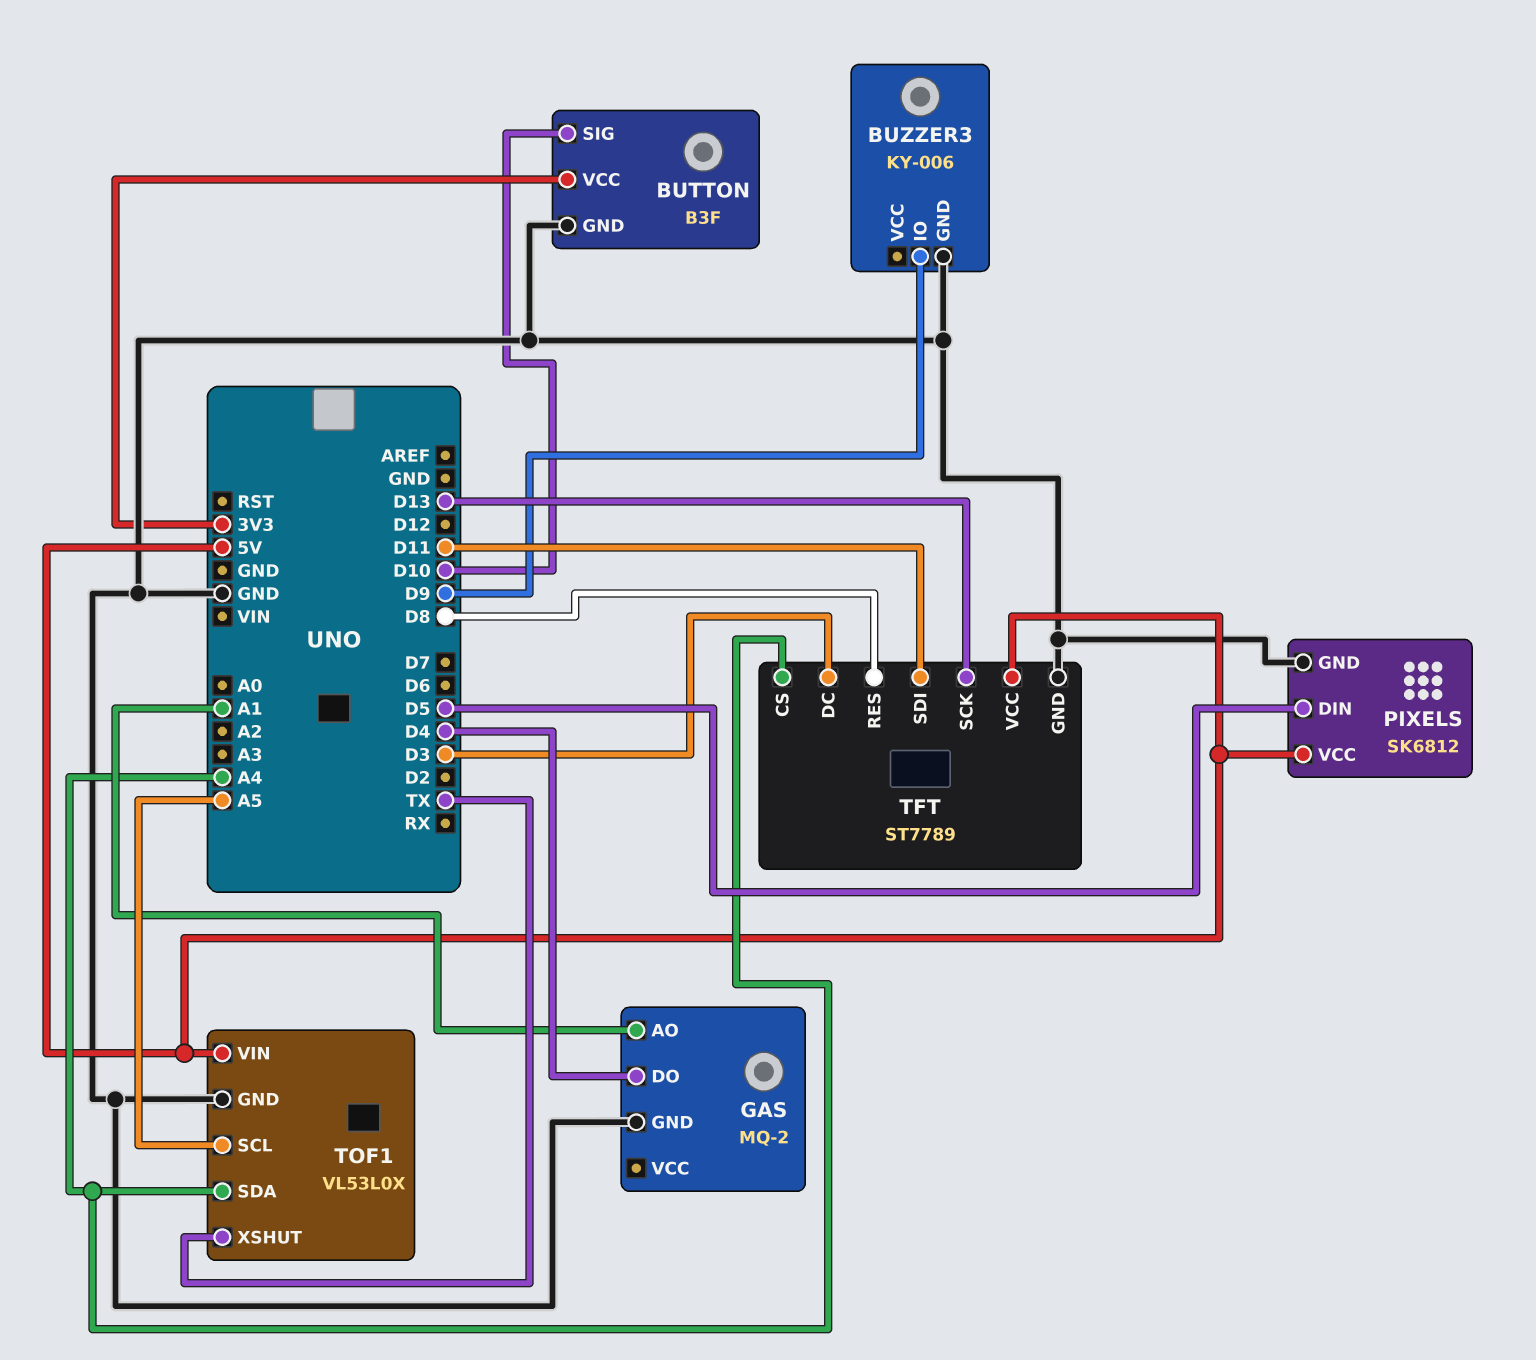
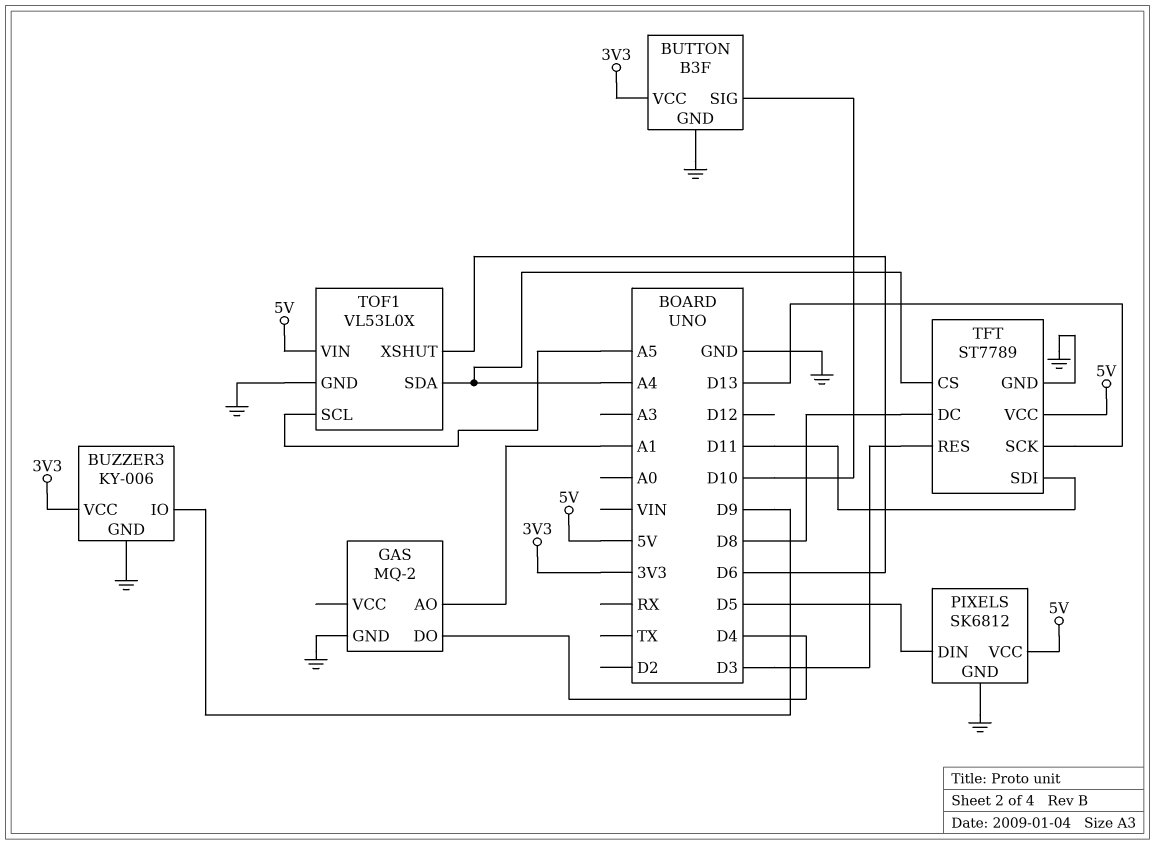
BUZZER3 pin VCC: none -> 3V3
TFT pin DC: D3 -> D8
TFT pin RES: D8 -> D3
TOF1 pin XSHUT: TX -> D6

